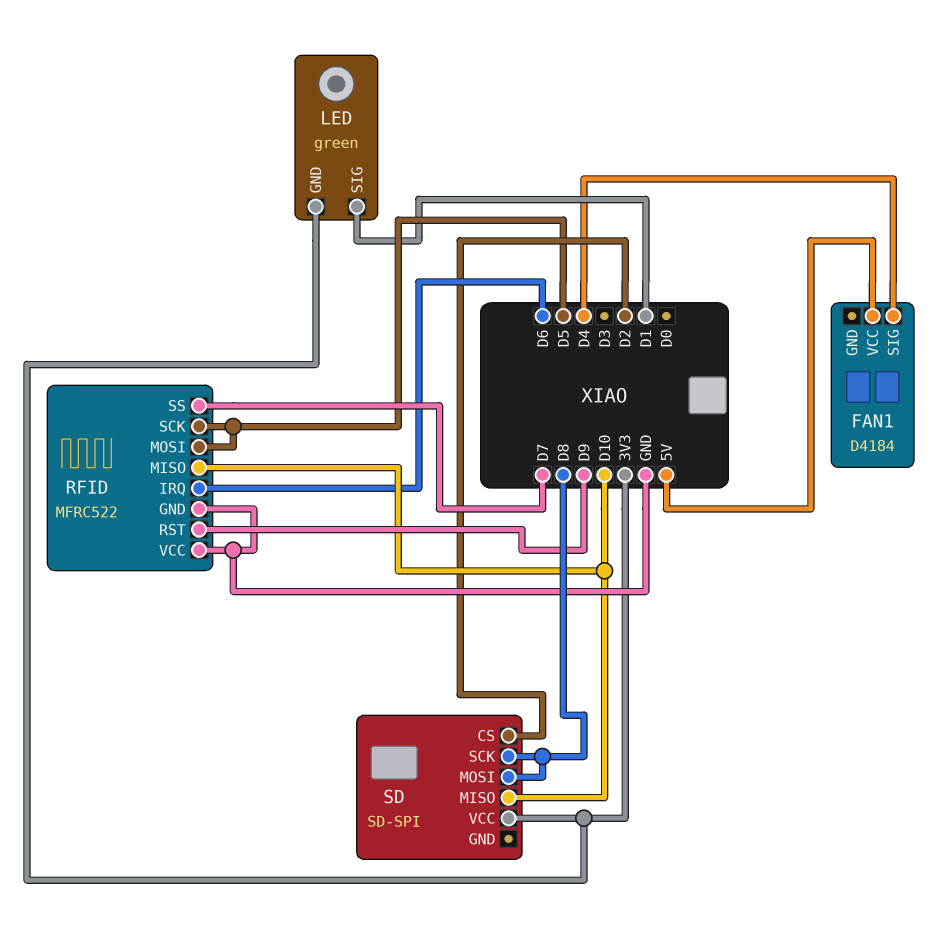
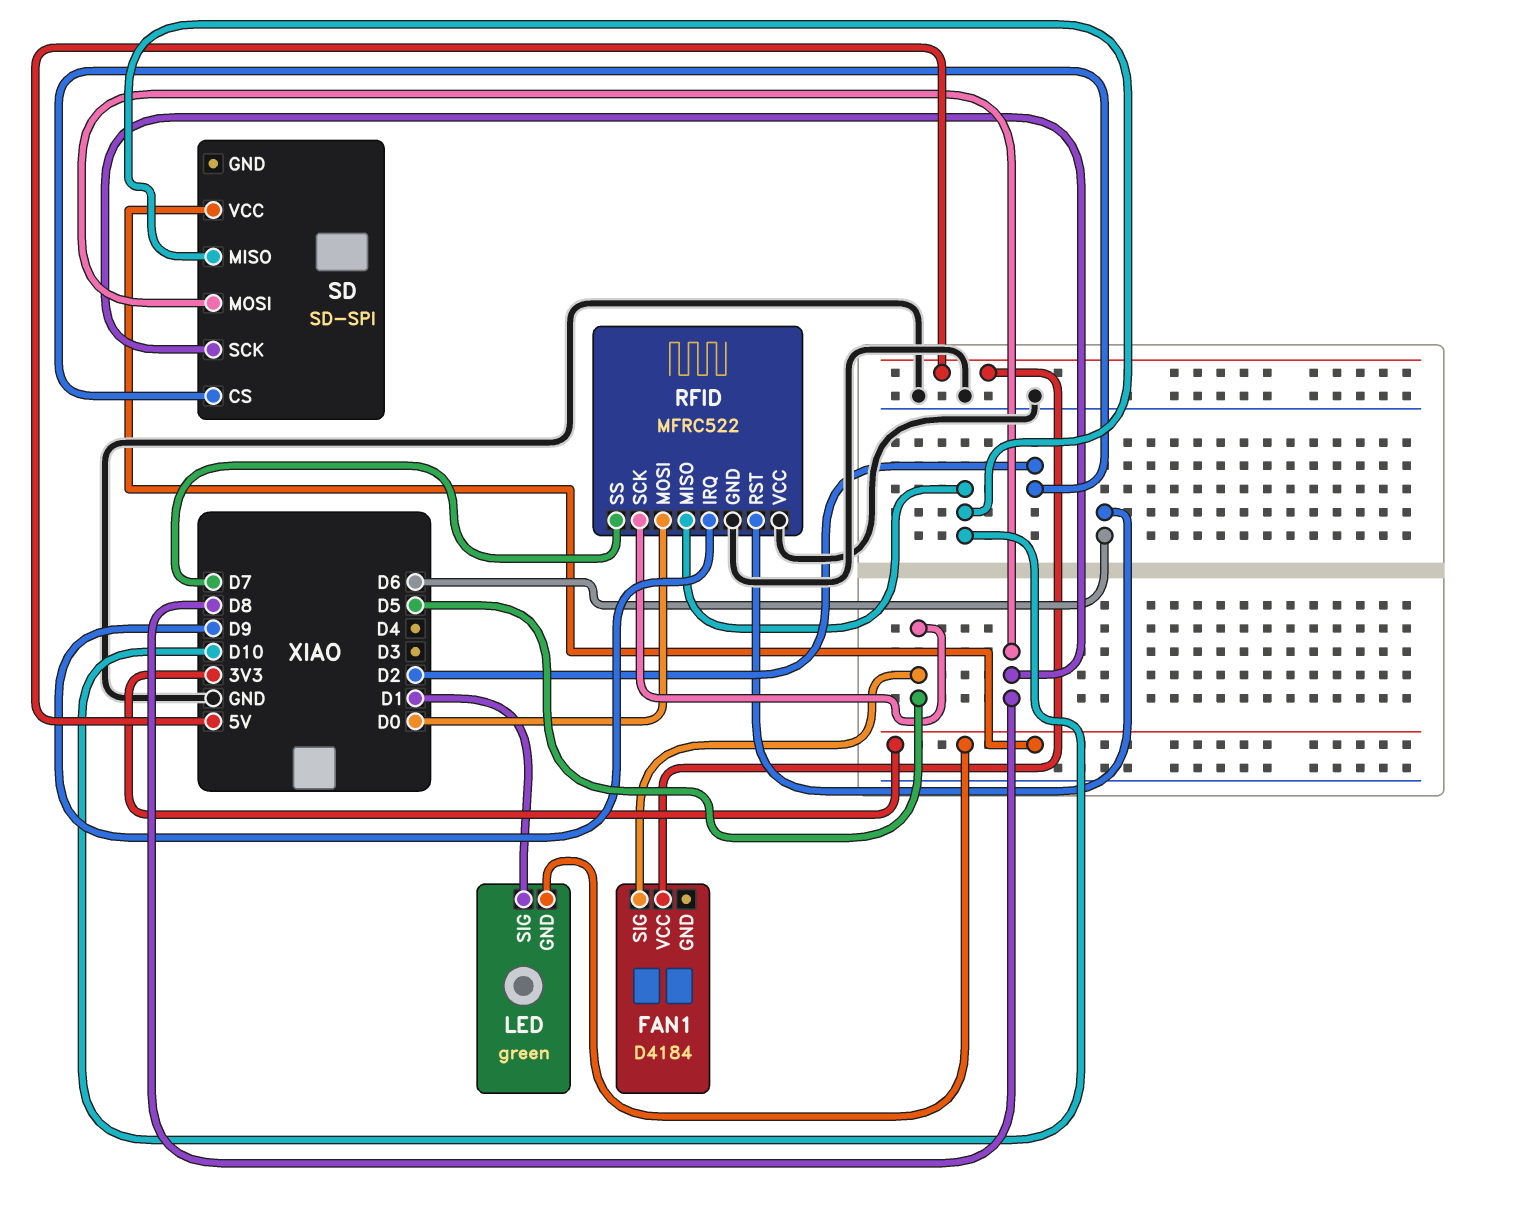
FAN1 pin SIG: D4 -> D5
RFID pin IRQ: D6 -> D9
RFID pin MOSI: D5 -> D0
RFID pin RST: D9 -> D6

